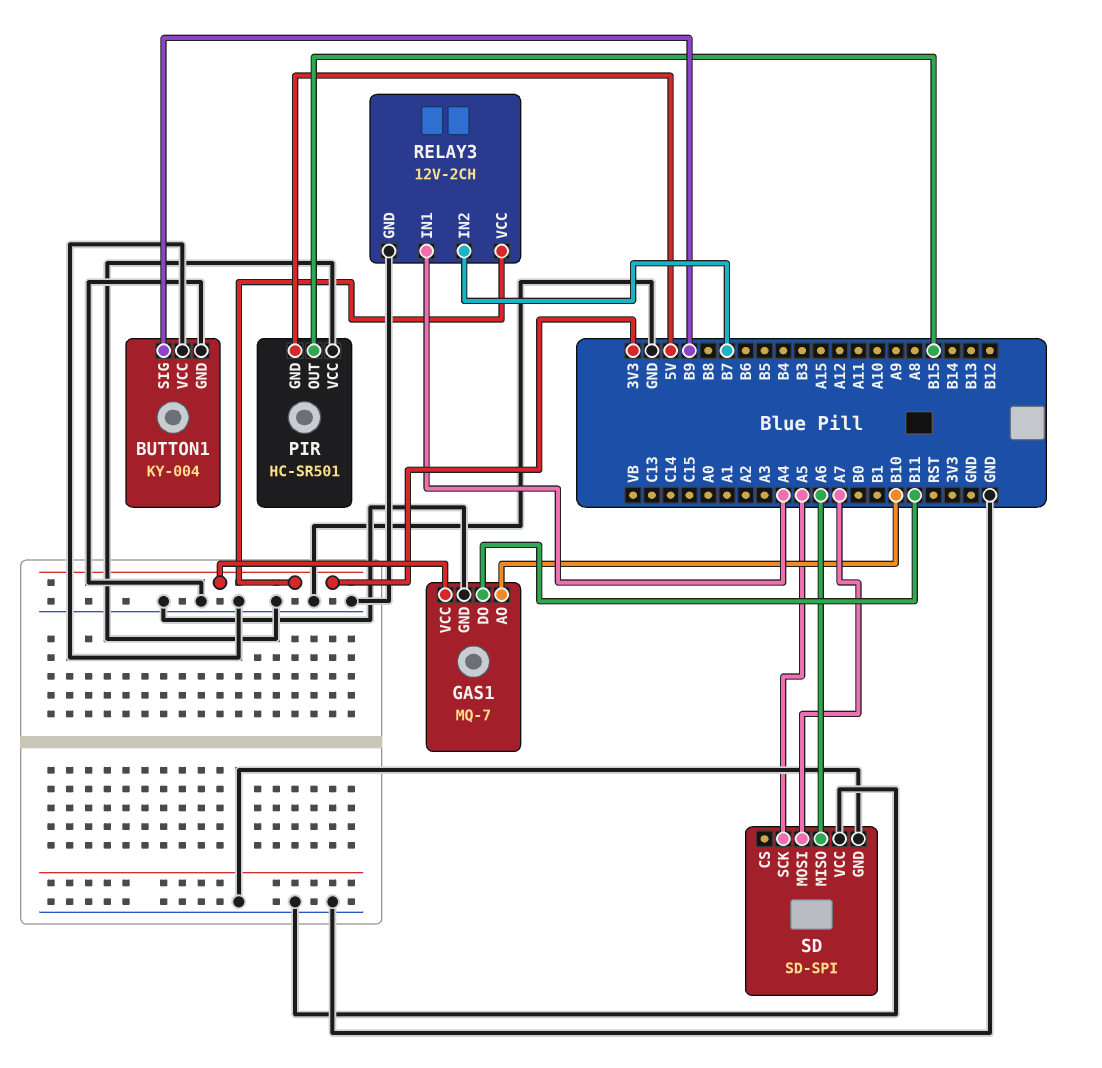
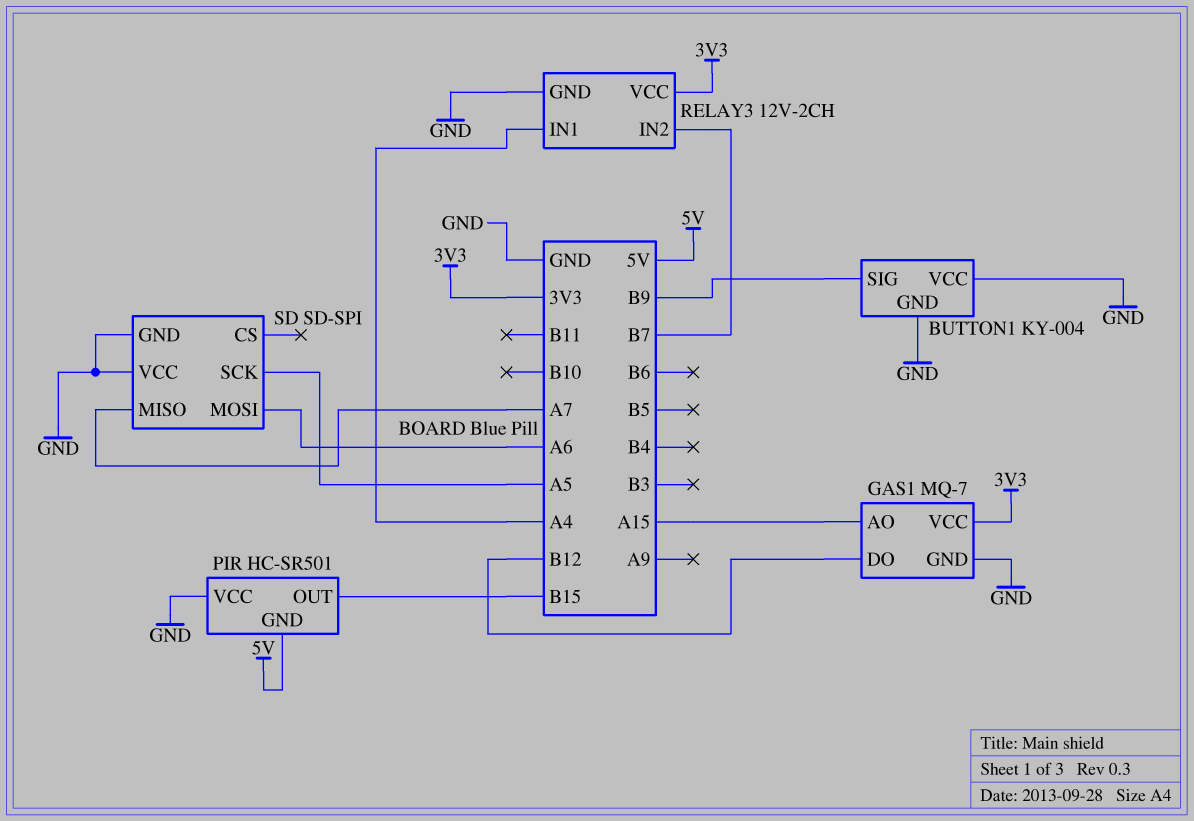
GAS1 pin AO: B10 -> A15
GAS1 pin DO: B11 -> B12
SD pin MISO: A6 -> A7
SD pin MOSI: A7 -> A6

